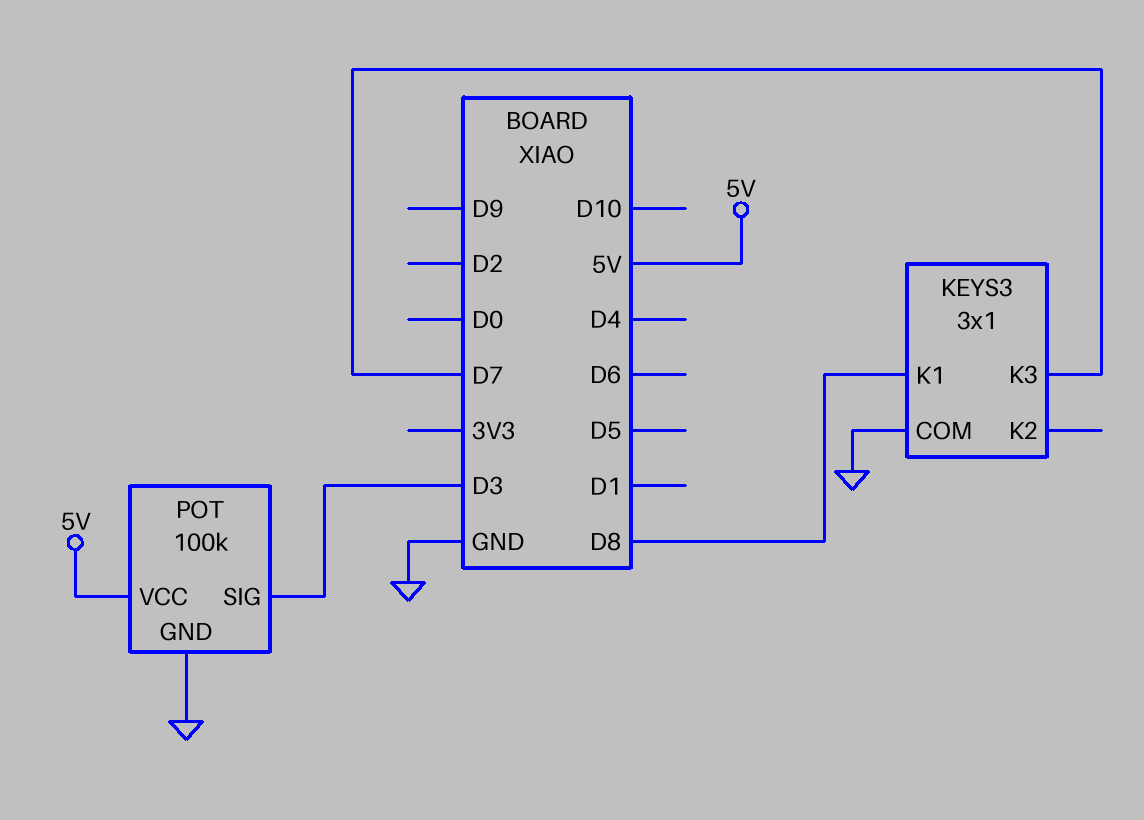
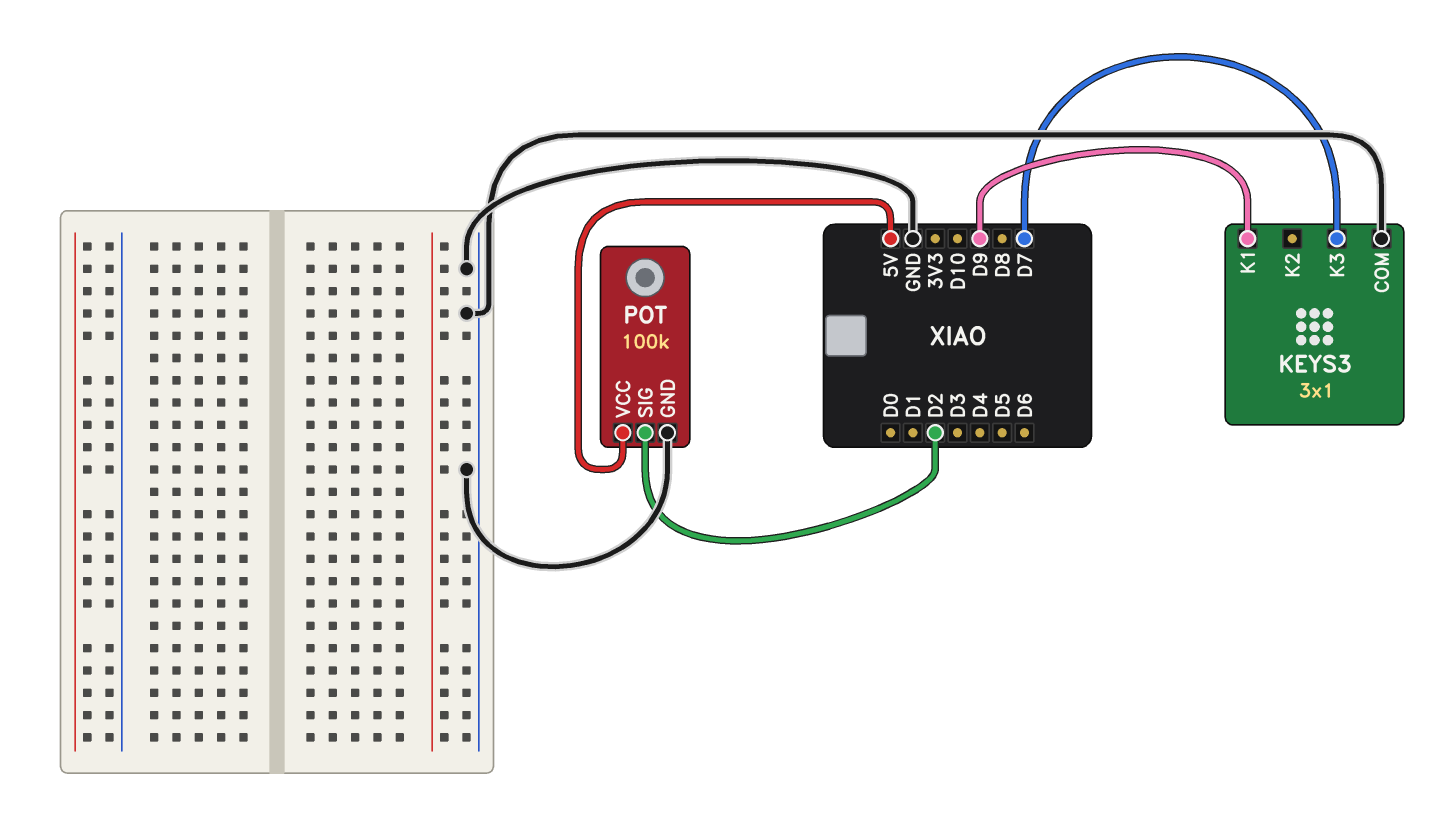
KEYS3 pin K1: D8 -> D9
POT pin SIG: D3 -> D2

